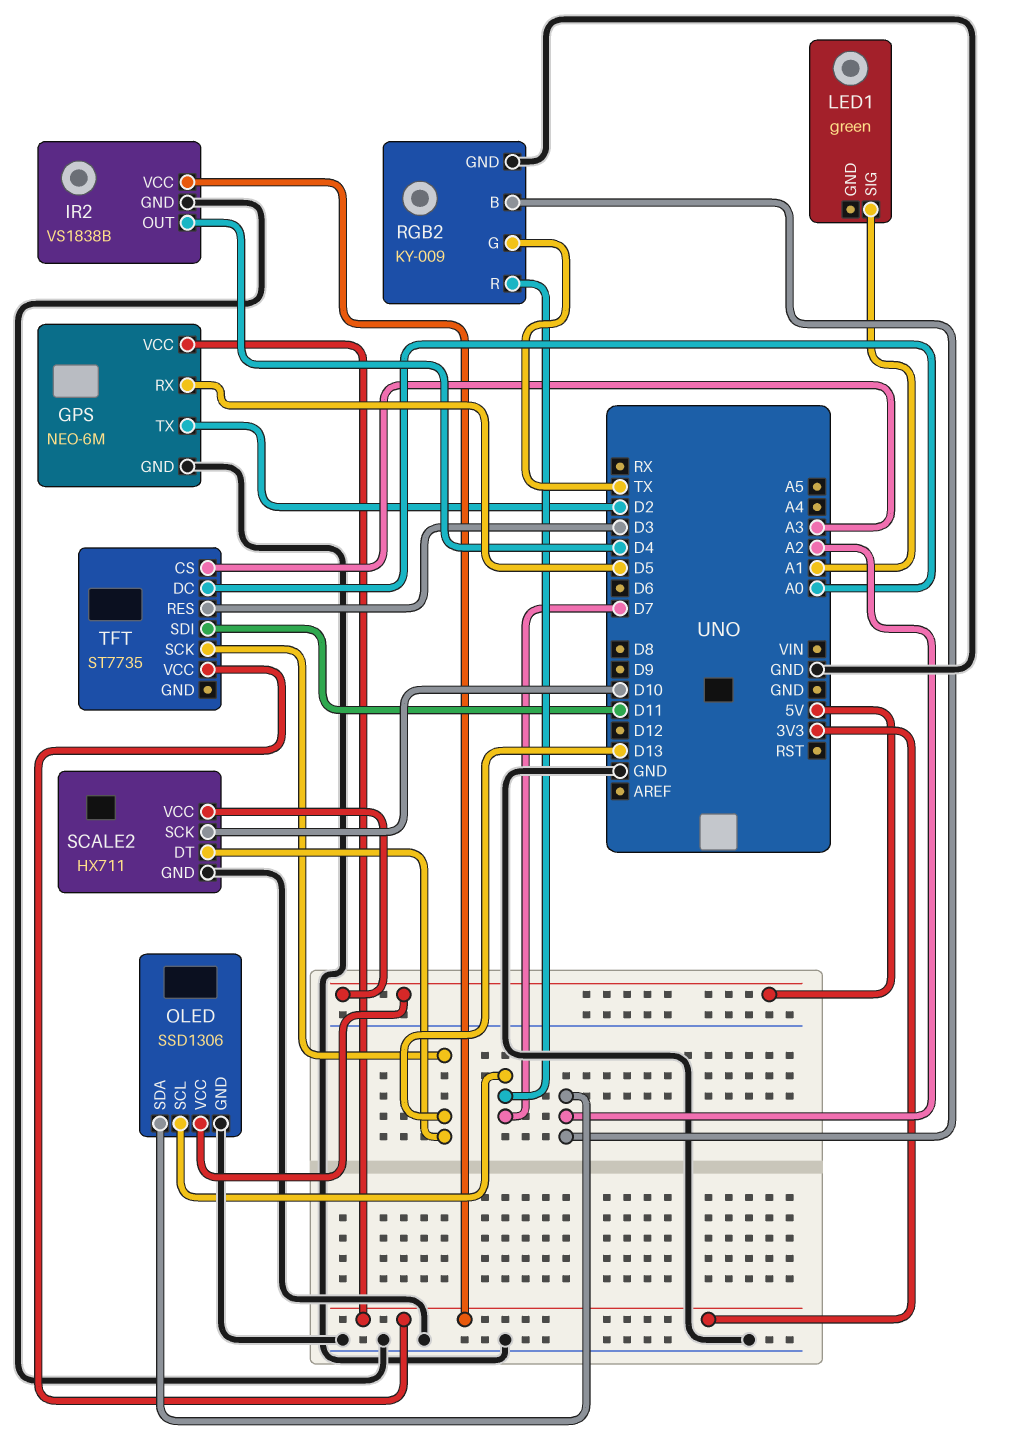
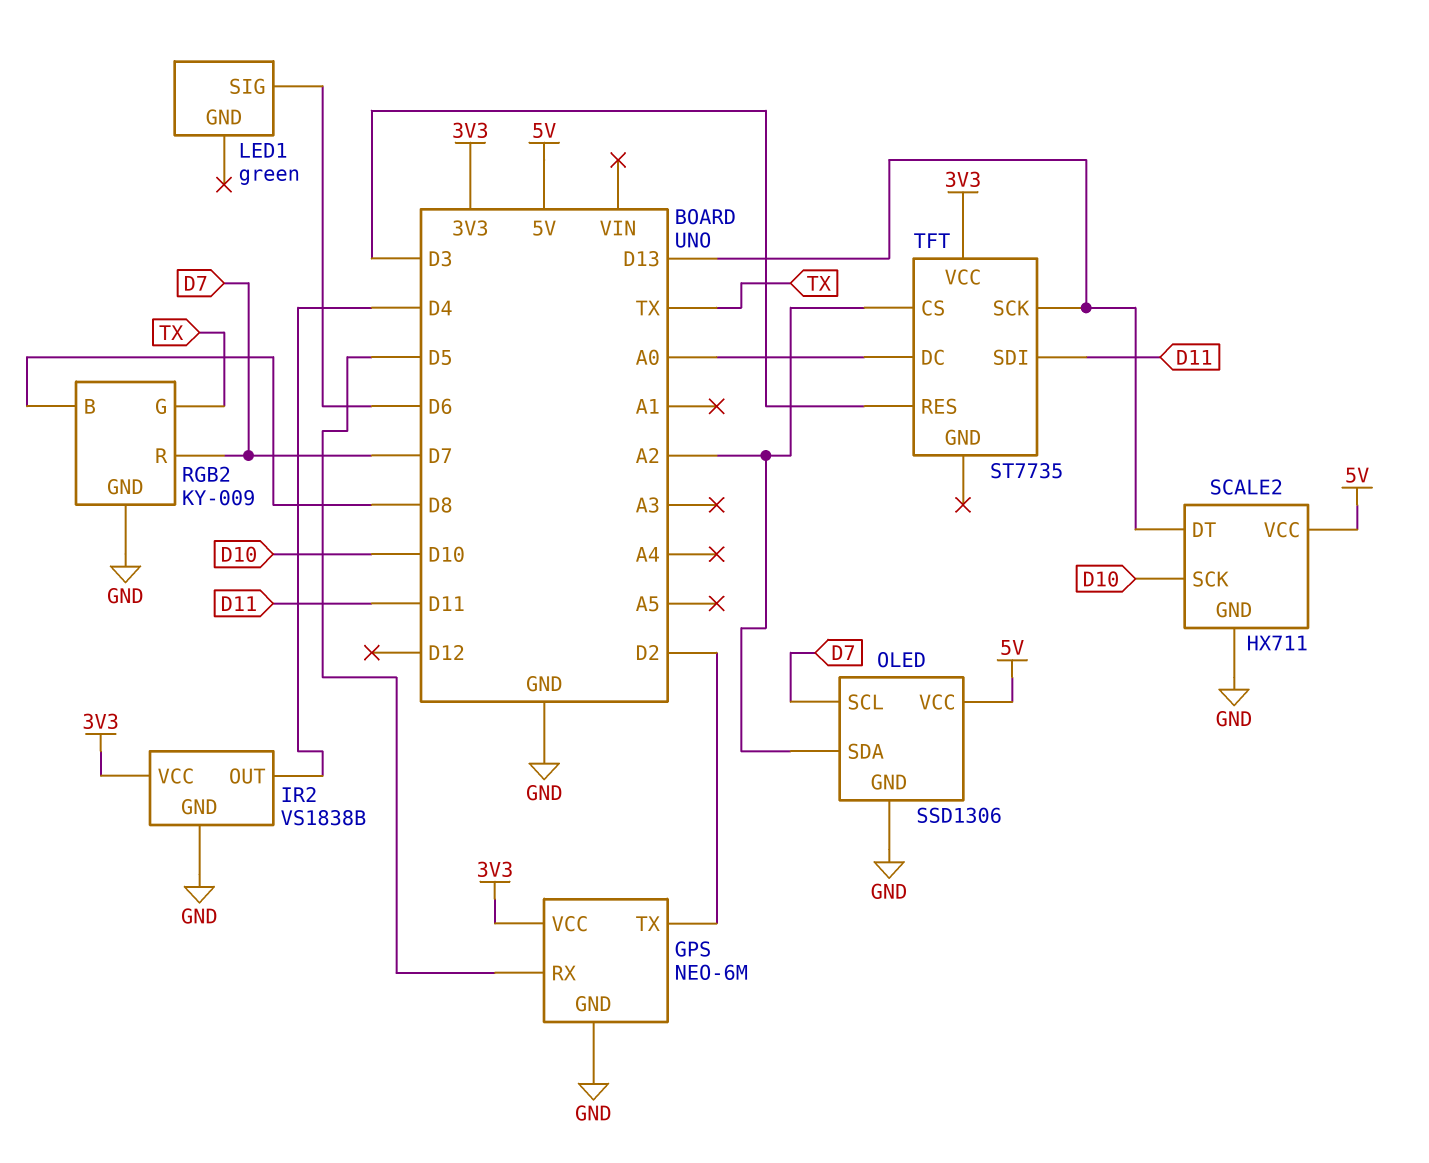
LED1 pin SIG: A1 -> D6
RGB2 pin B: A2 -> D8
TFT pin CS: A3 -> A2

